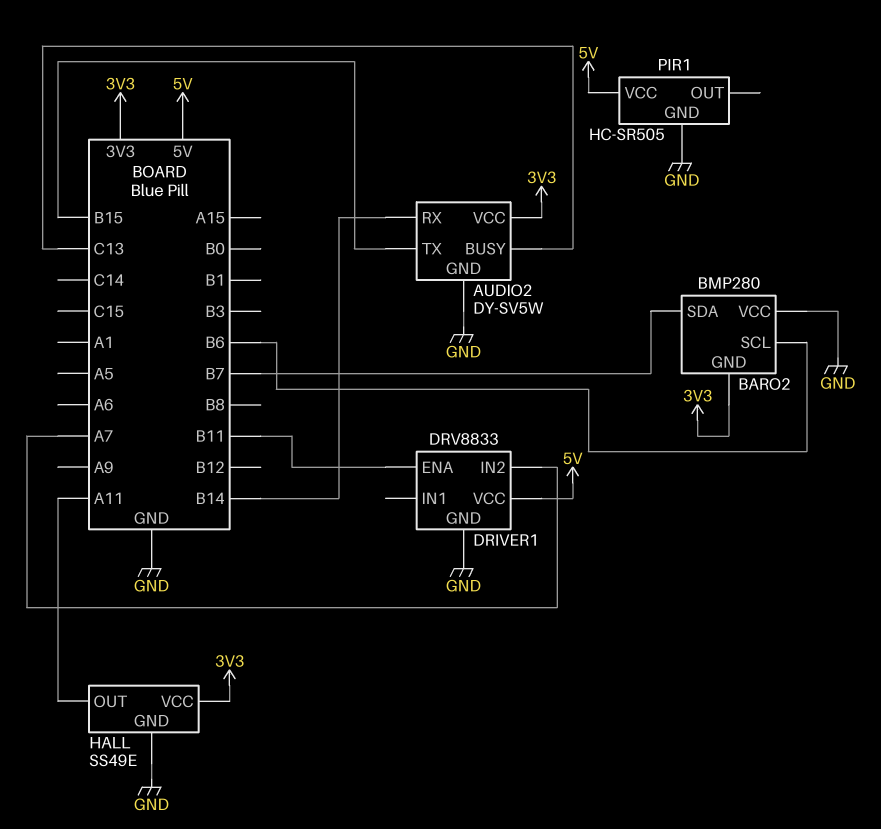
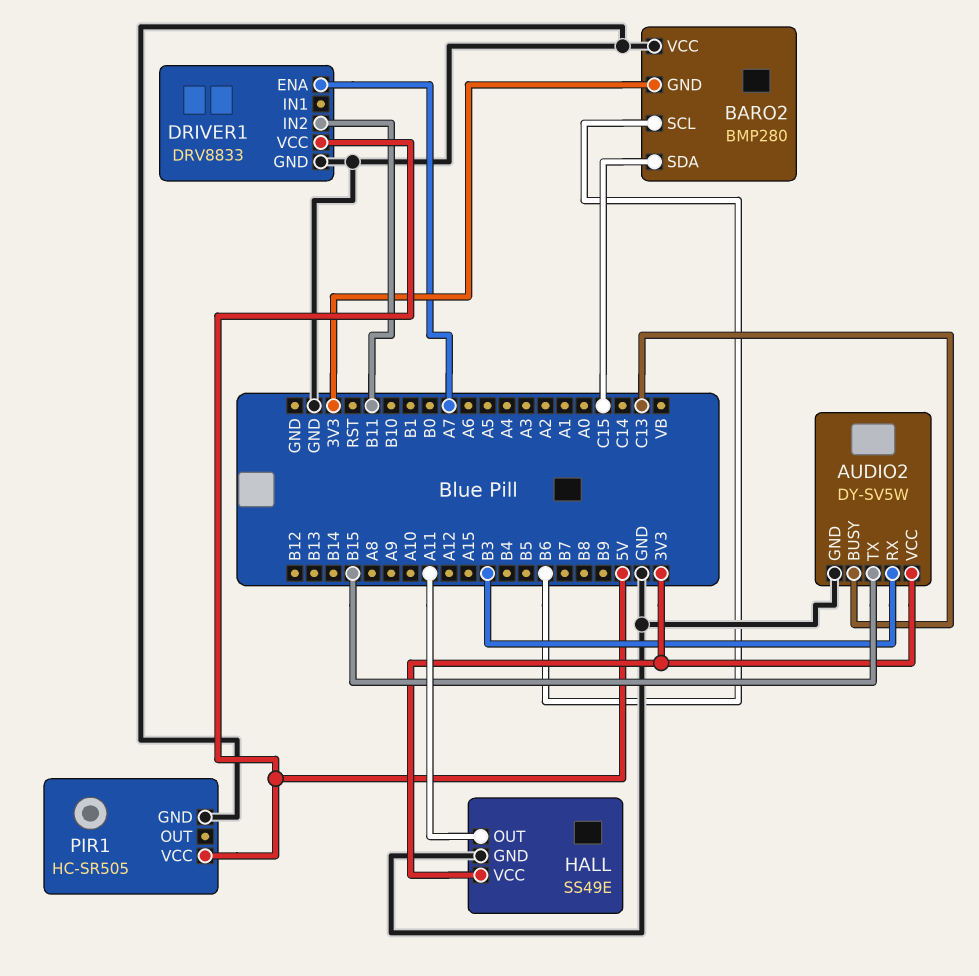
AUDIO2 pin RX: B14 -> B3
BARO2 pin SDA: B7 -> C15
DRIVER1 pin ENA: B11 -> A7
DRIVER1 pin IN2: A7 -> B11

